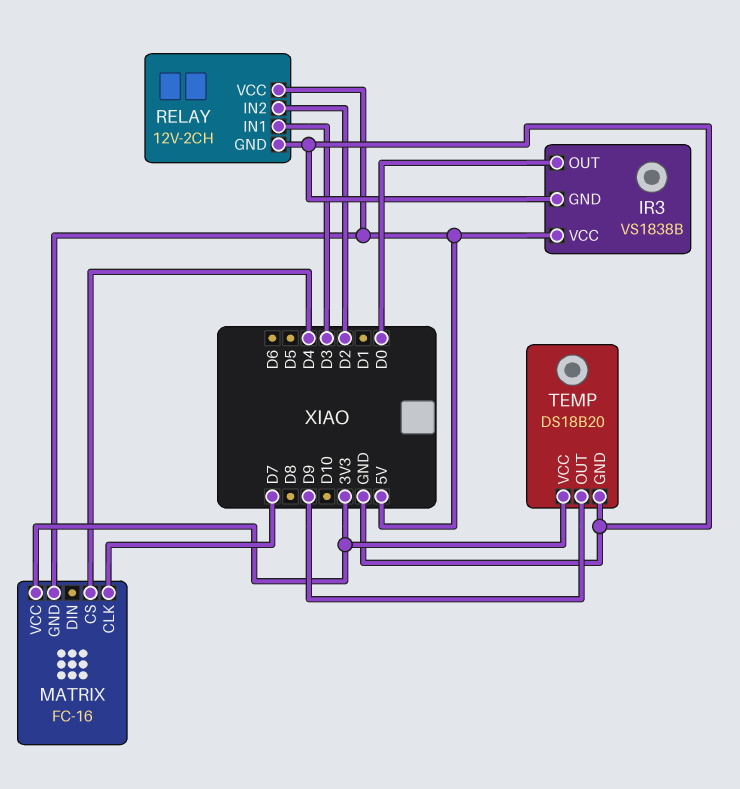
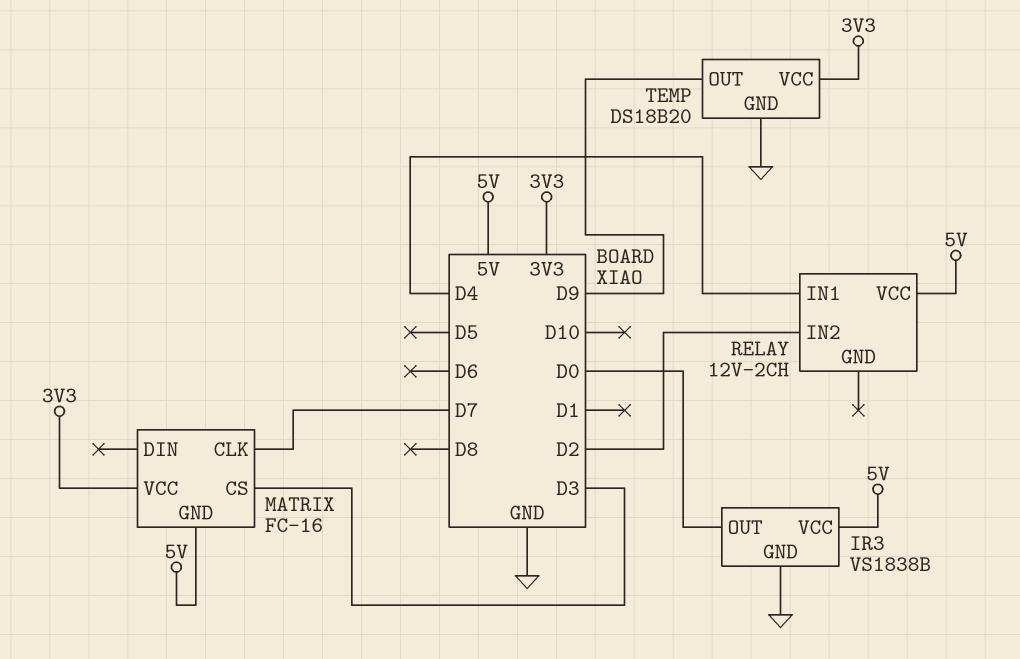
MATRIX pin CS: D4 -> D3
RELAY pin GND: GND -> none
RELAY pin IN1: D3 -> D4

